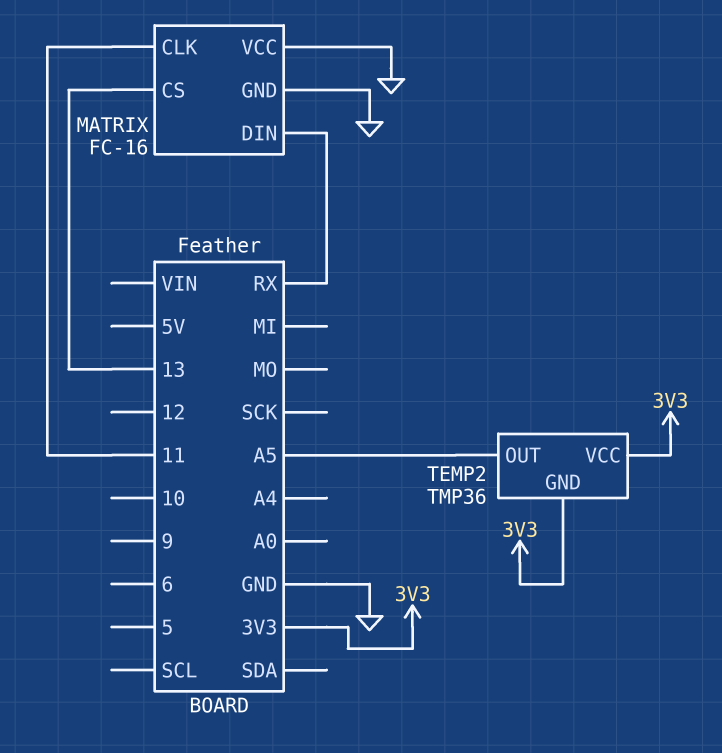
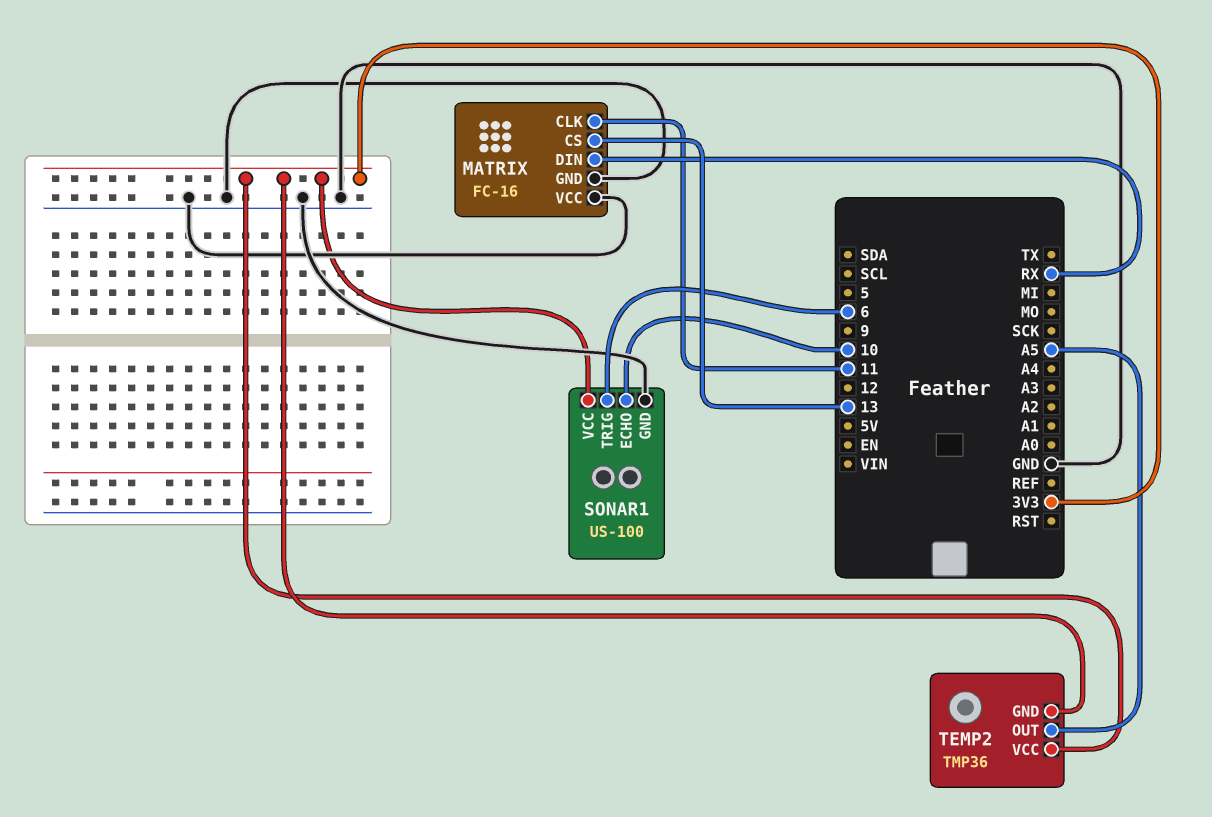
SONAR1: none -> US-100
SONAR1 pin ECHO: none -> 10
SONAR1 pin GND: none -> GND
SONAR1 pin TRIG: none -> 6
SONAR1 pin VCC: none -> 3V3

